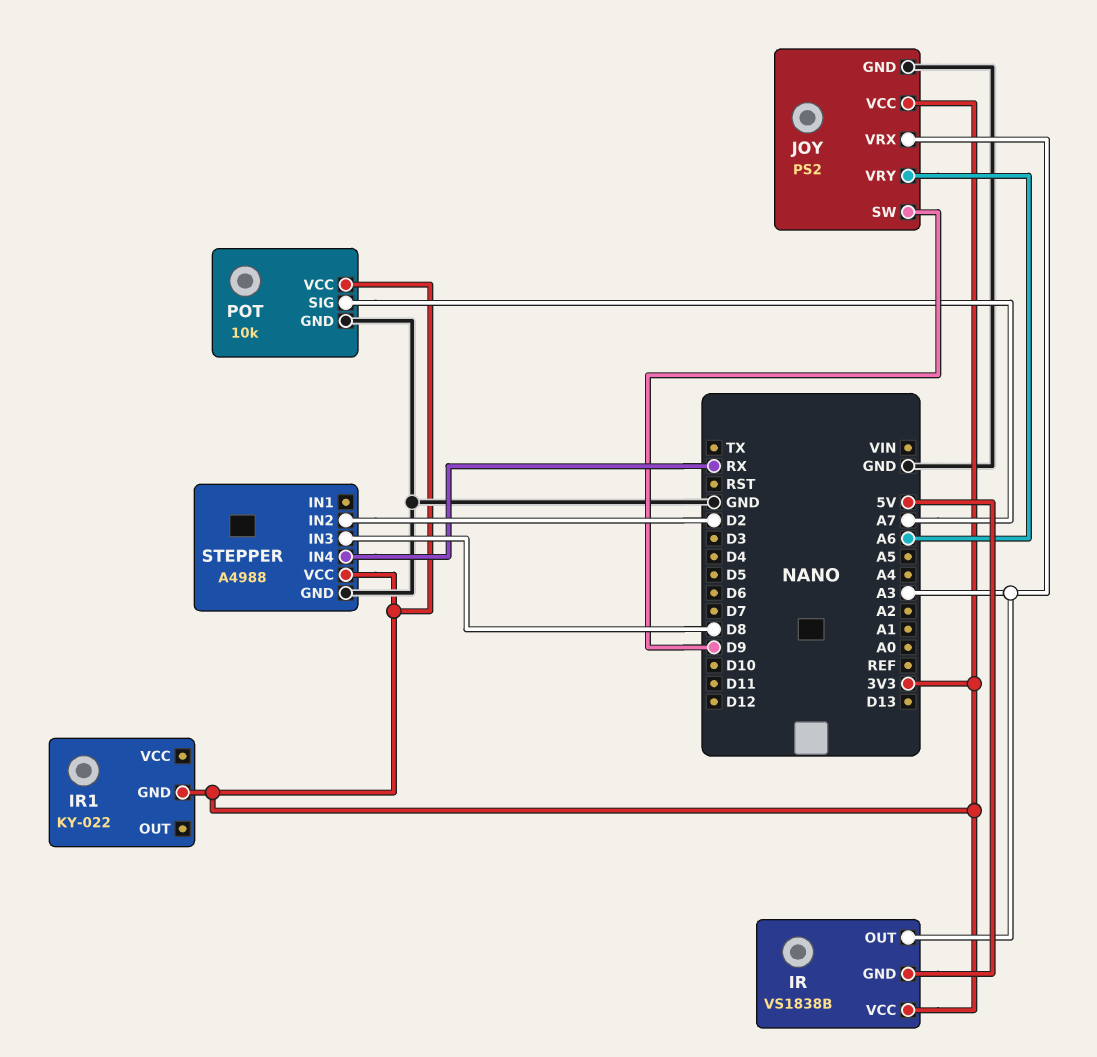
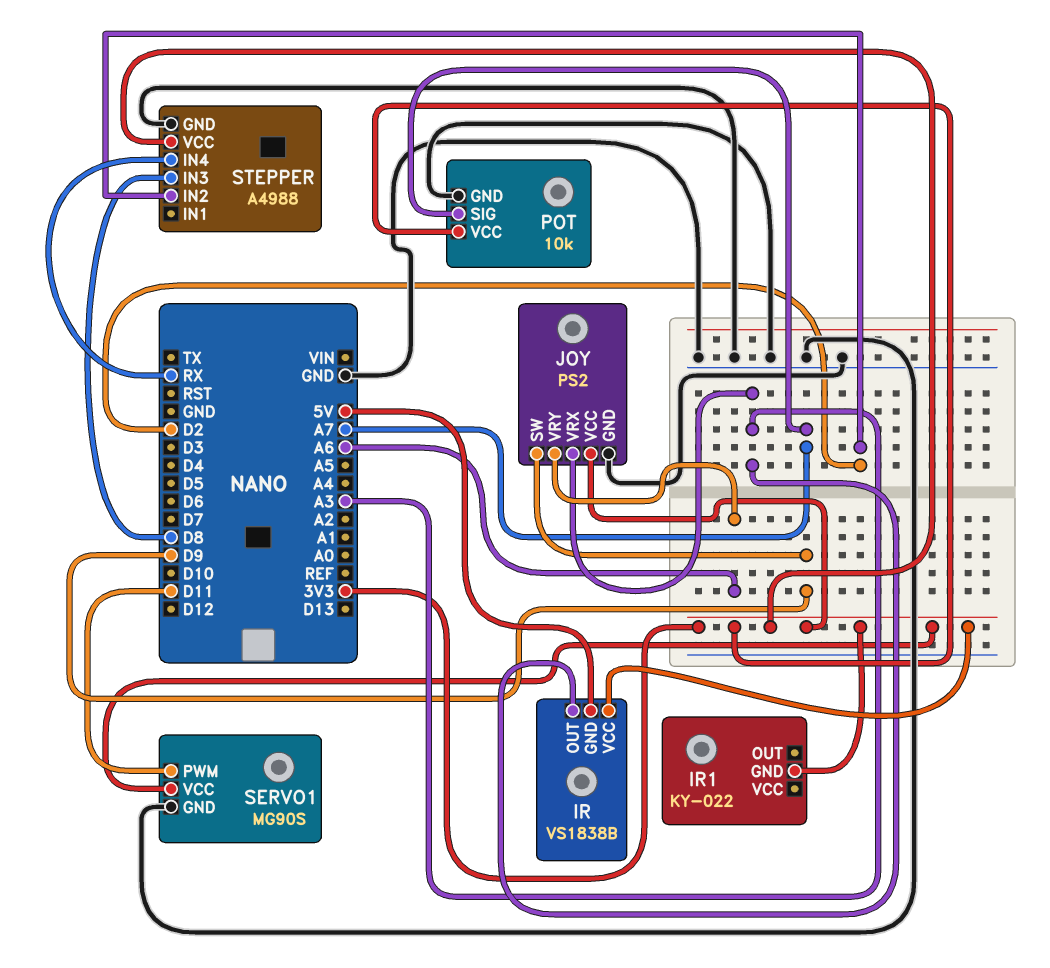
SERVO1: none -> MG90S
SERVO1 pin GND: none -> GND
SERVO1 pin PWM: none -> D11
SERVO1 pin VCC: none -> 3V3

